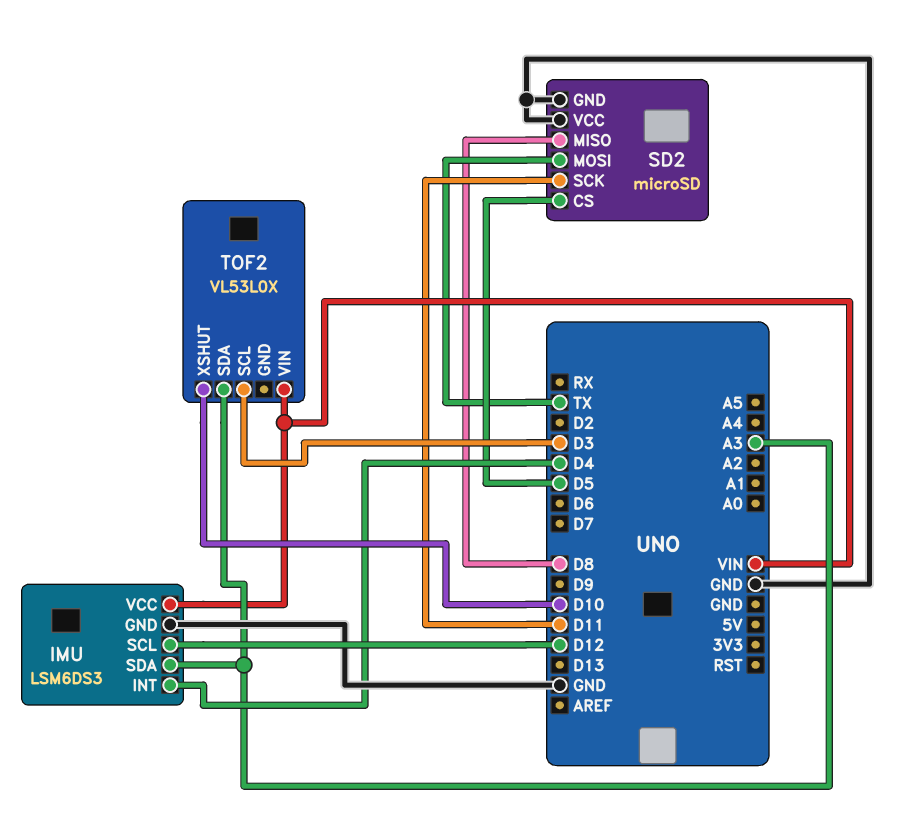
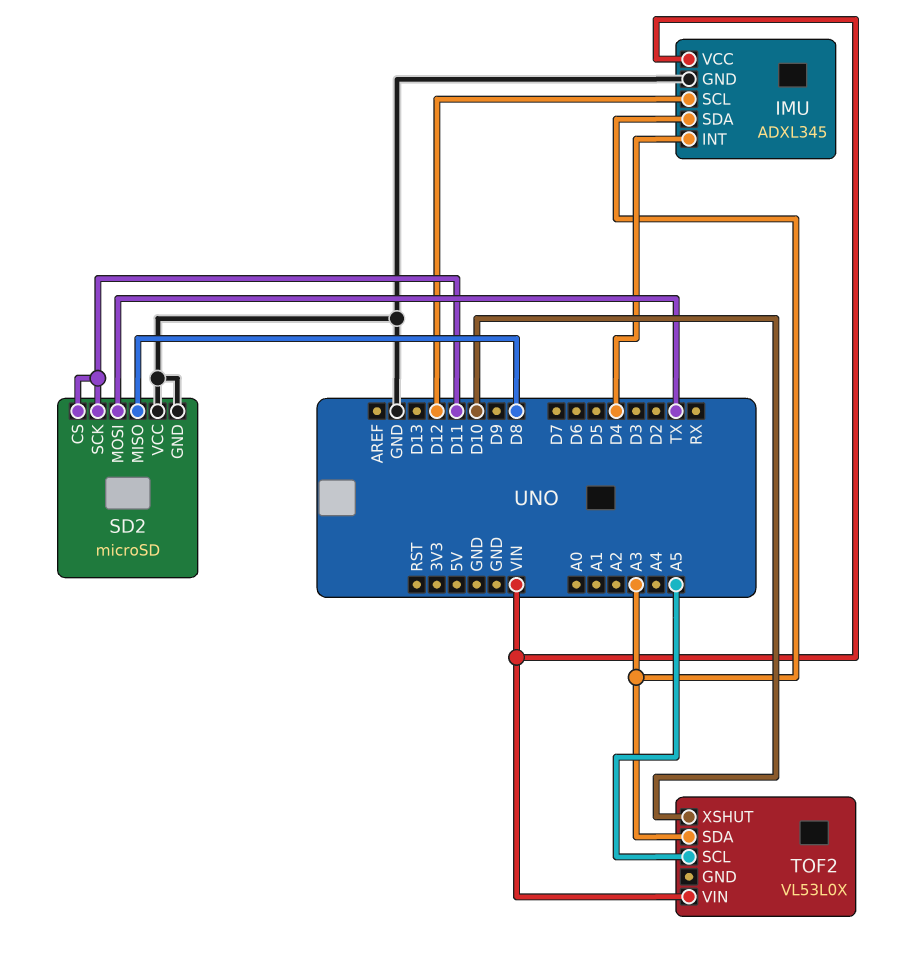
IMU: LSM6DS3 -> ADXL345
SD2 pin CS: D5 -> D11
TOF2 pin SCL: D3 -> A5

